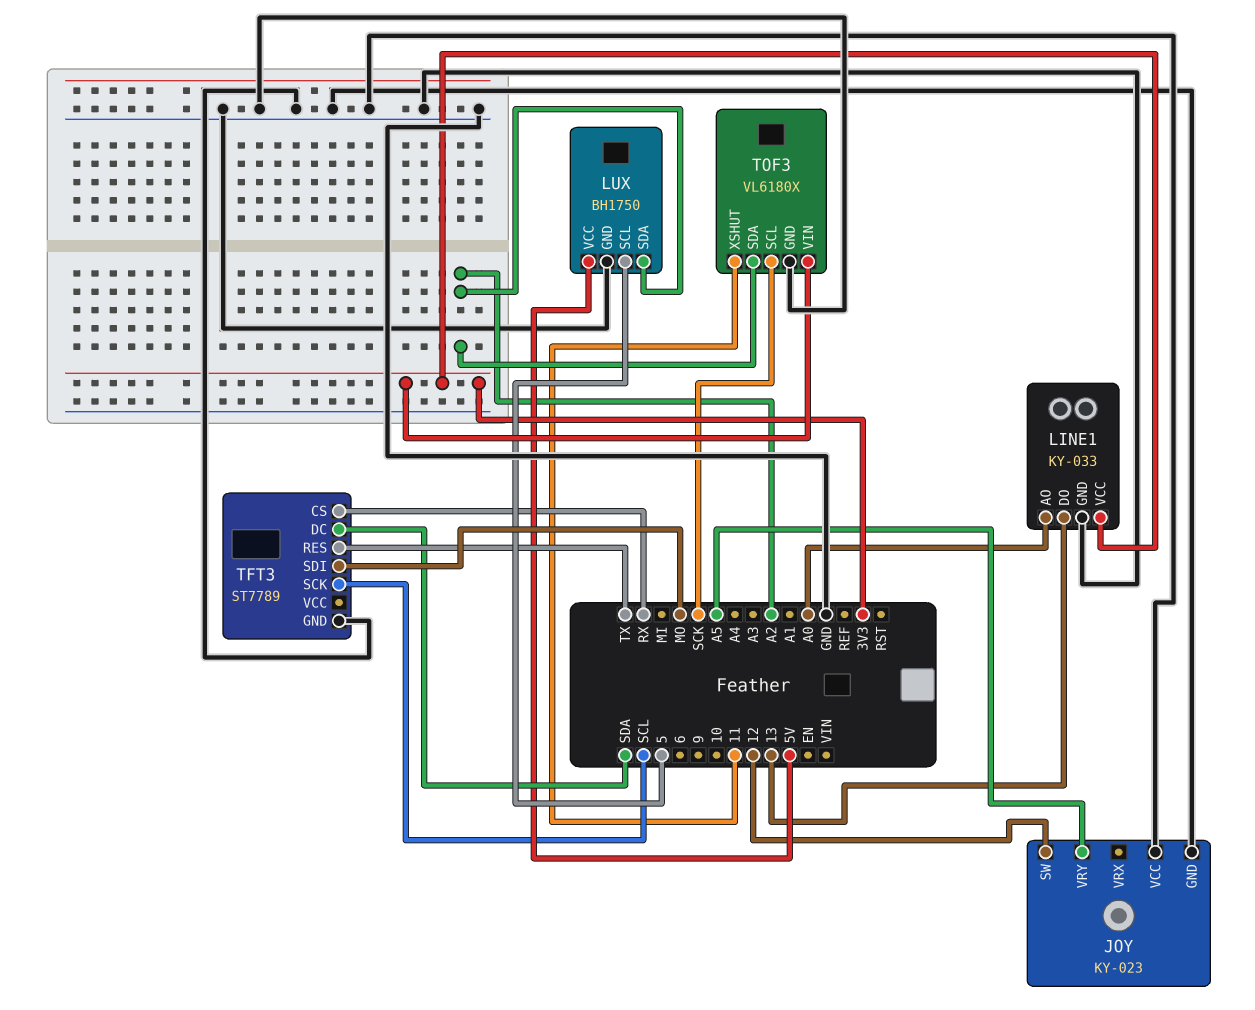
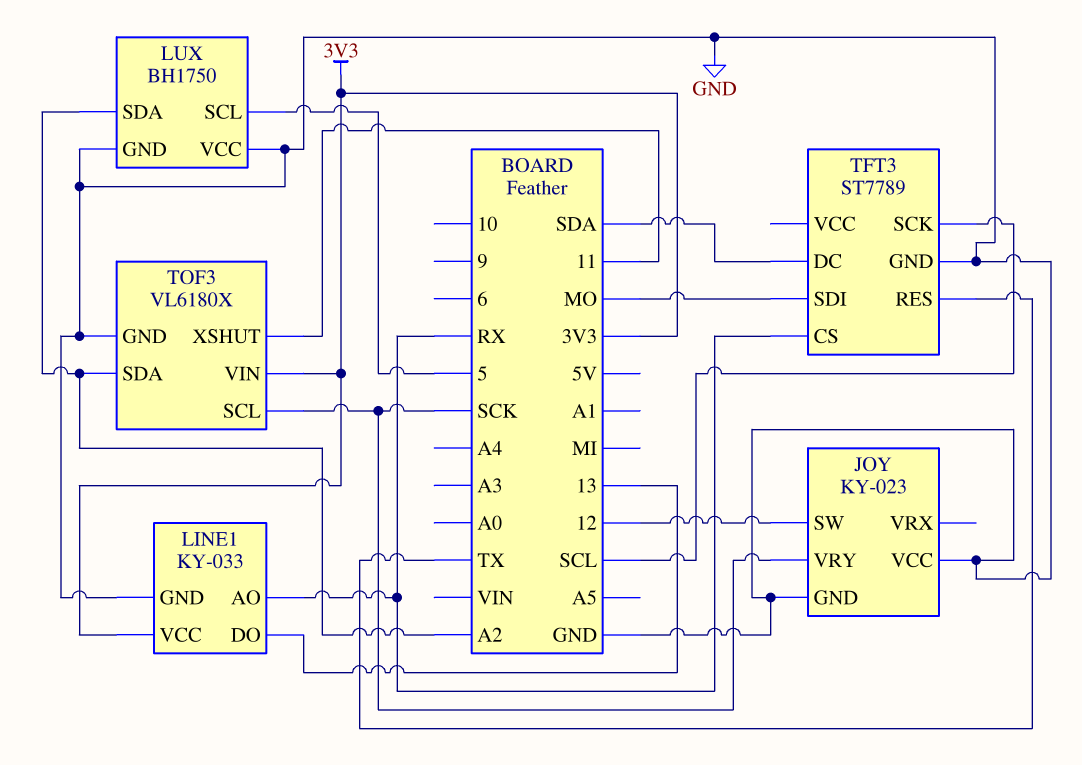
JOY pin VRY: A5 -> SCK
LINE1 pin AO: A0 -> RX
LUX pin VCC: 5V -> GND

